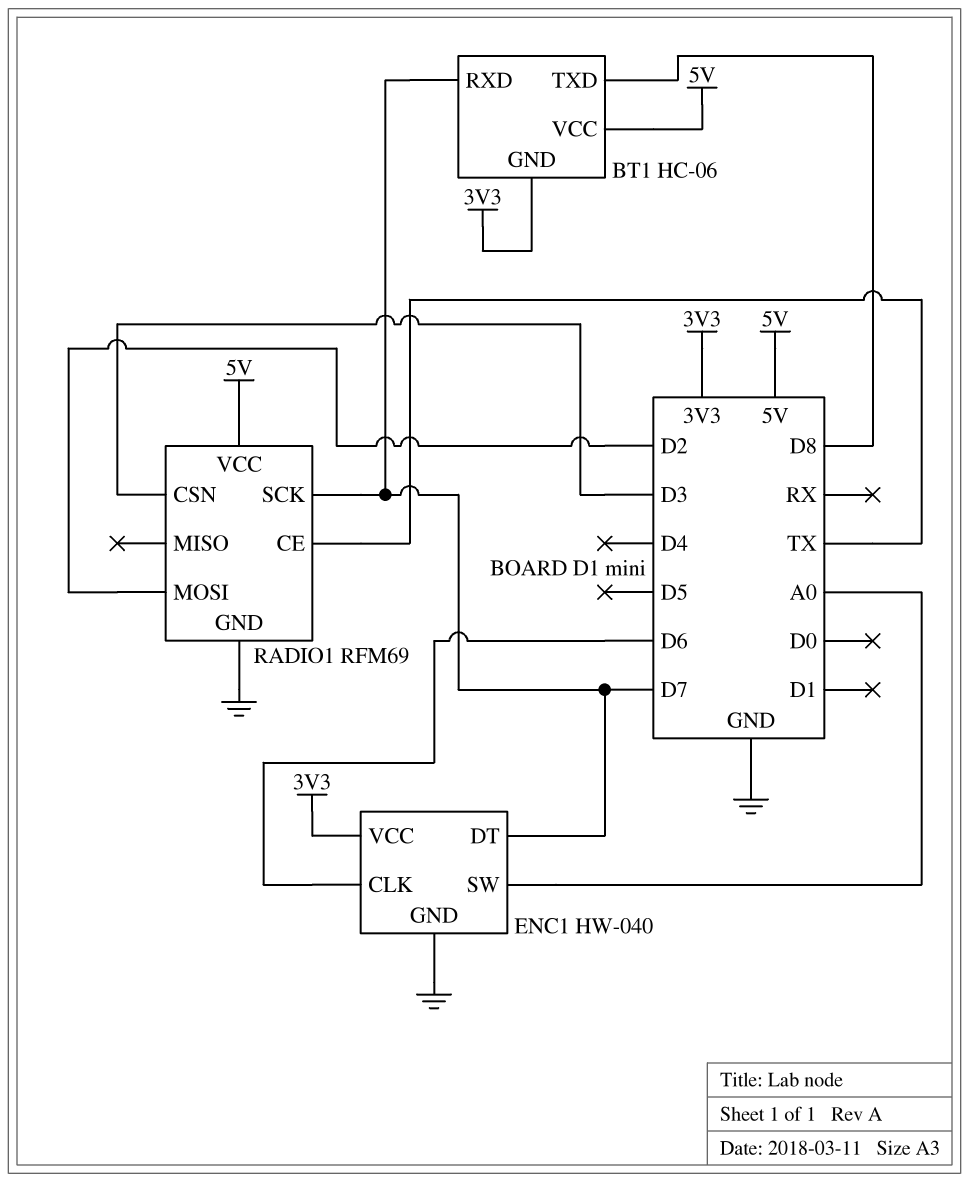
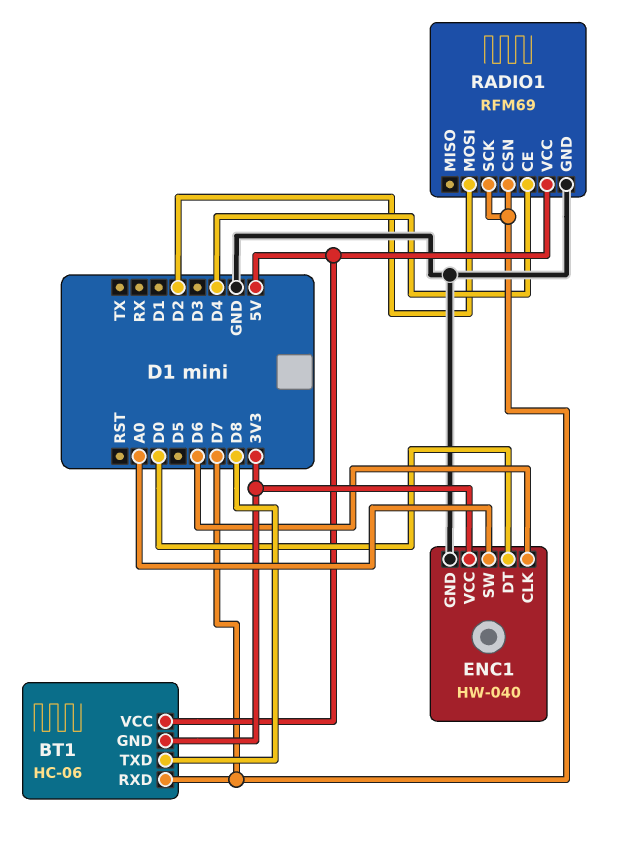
ENC1 pin DT: D7 -> D0
RADIO1 pin CE: TX -> D4
RADIO1 pin CSN: D3 -> D7

